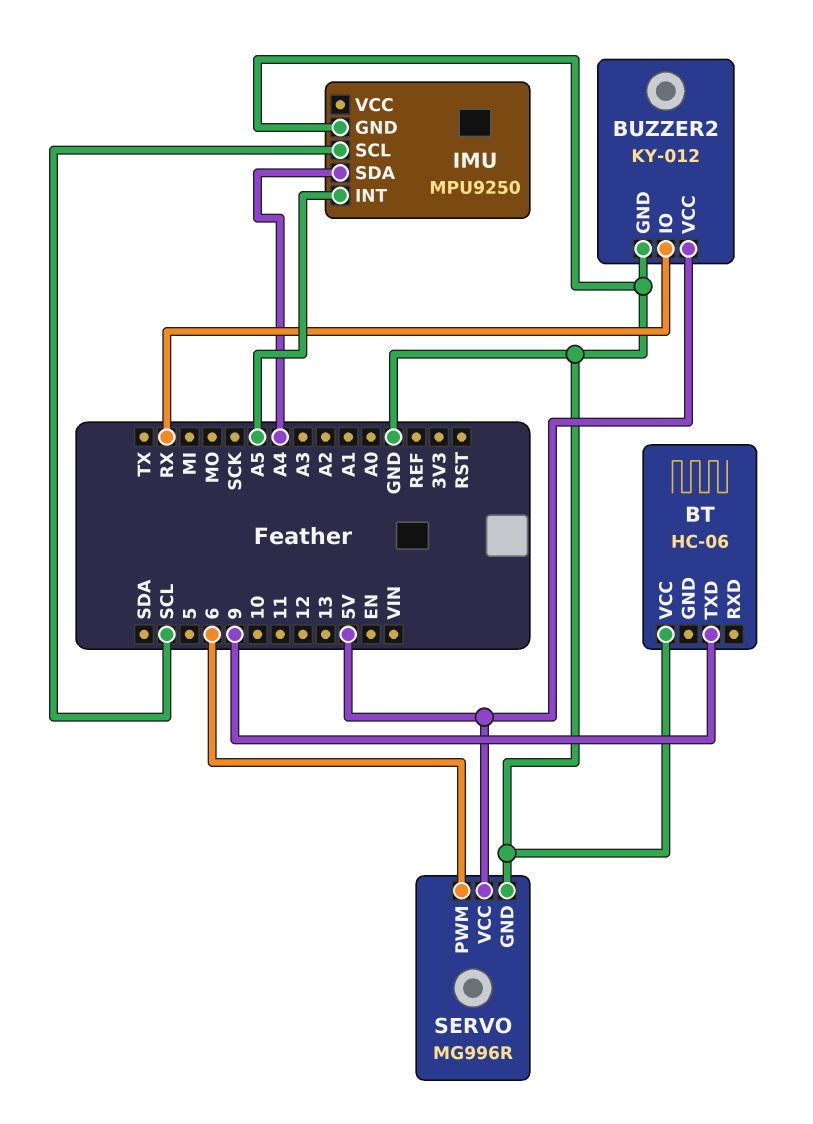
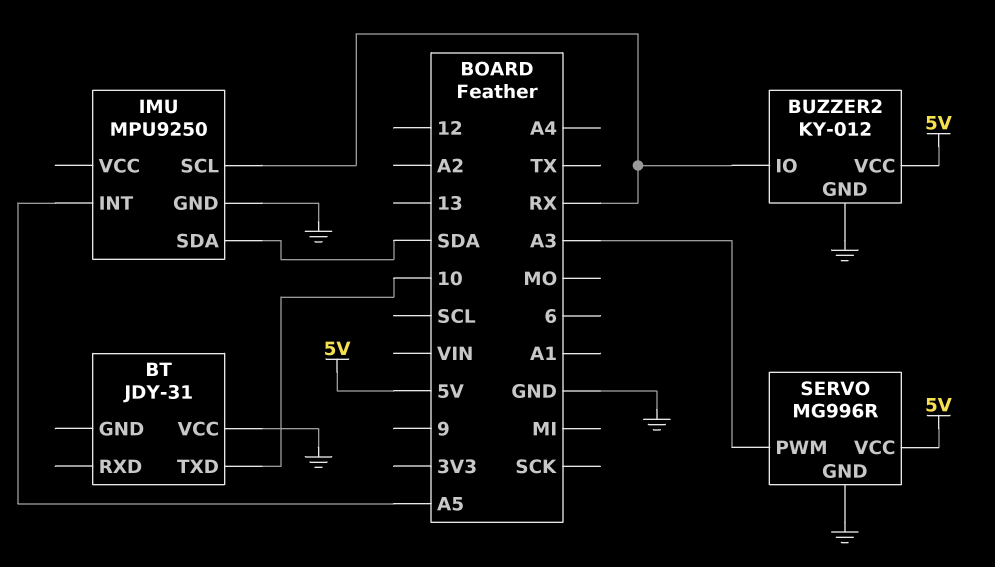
BT: HC-06 -> JDY-31
BT pin TXD: 9 -> 10
IMU pin SCL: SCL -> RX
IMU pin SDA: A4 -> SDA
SERVO pin PWM: 6 -> A3

